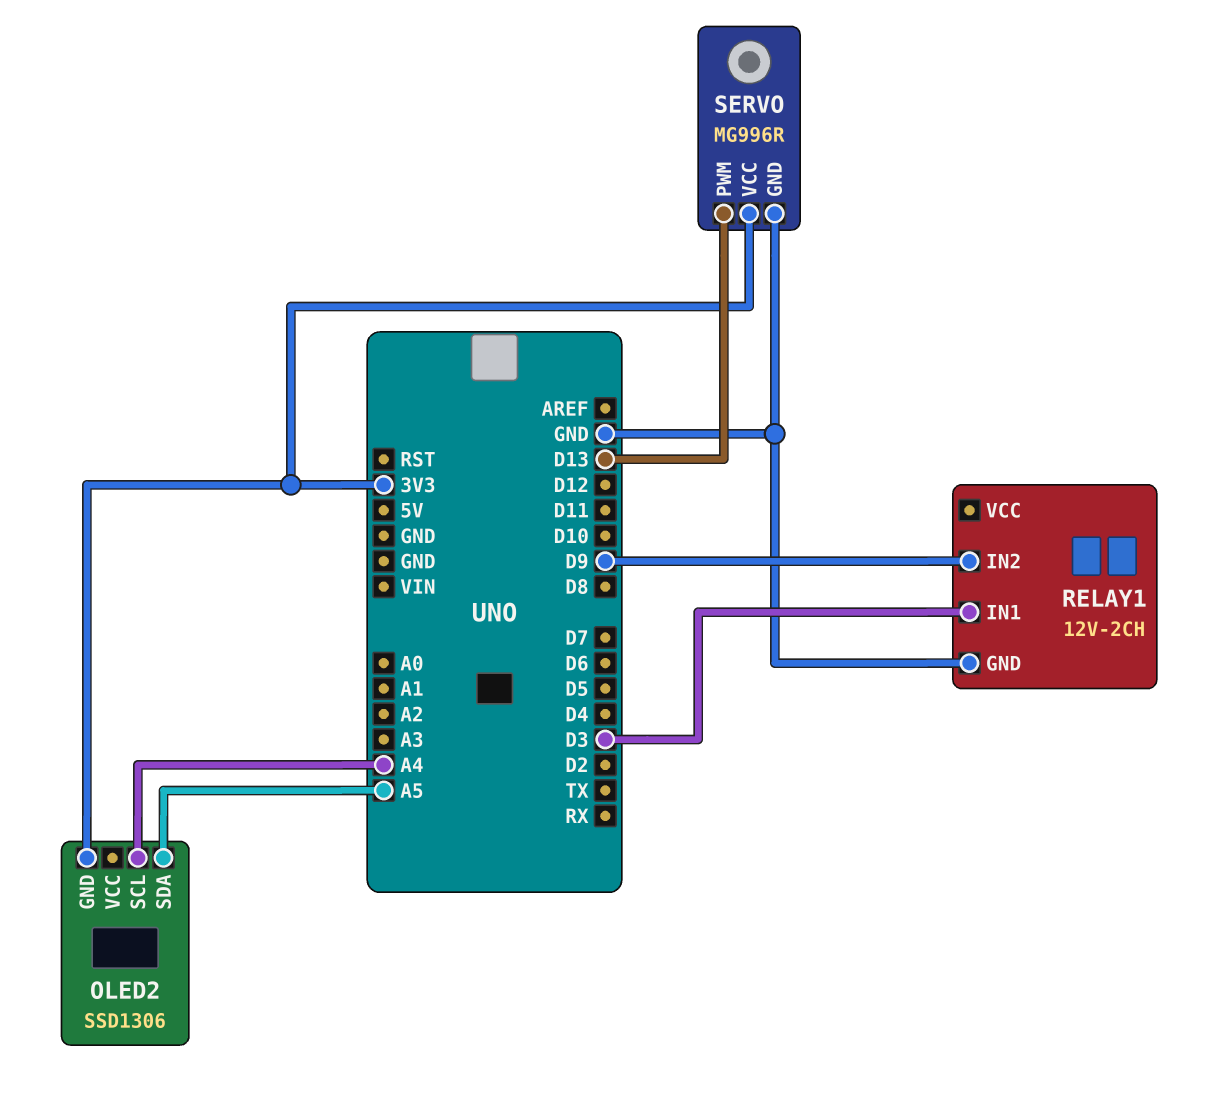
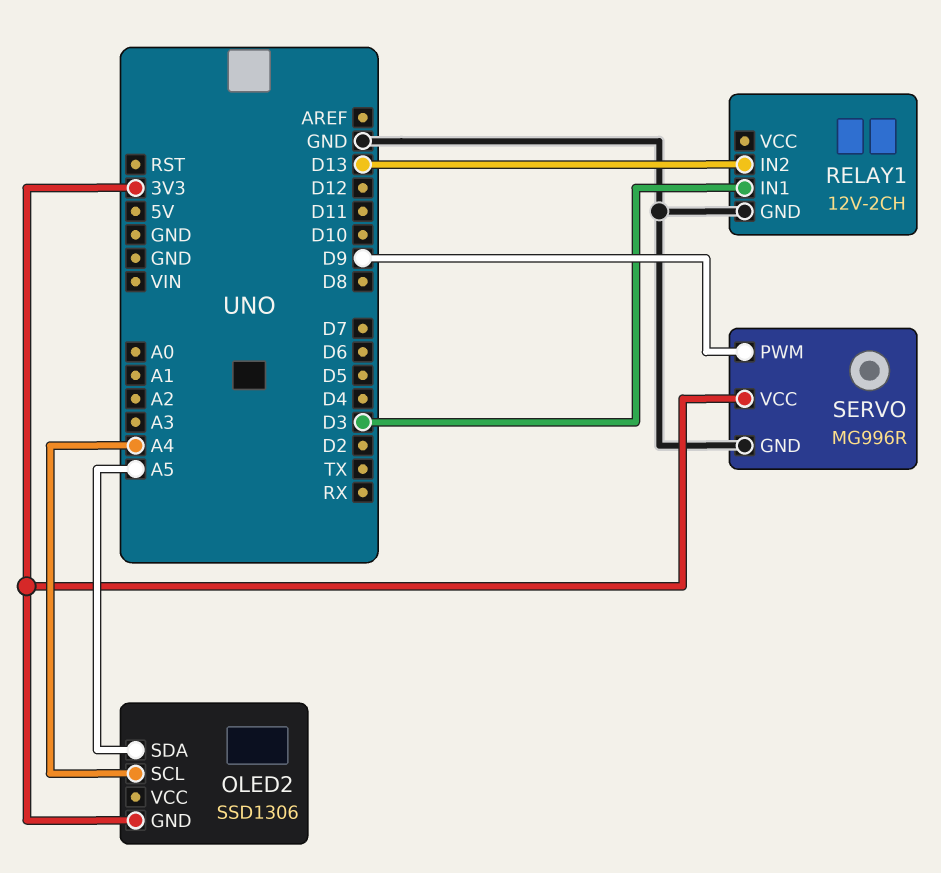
RELAY1 pin IN2: D9 -> D13
SERVO pin PWM: D13 -> D9

